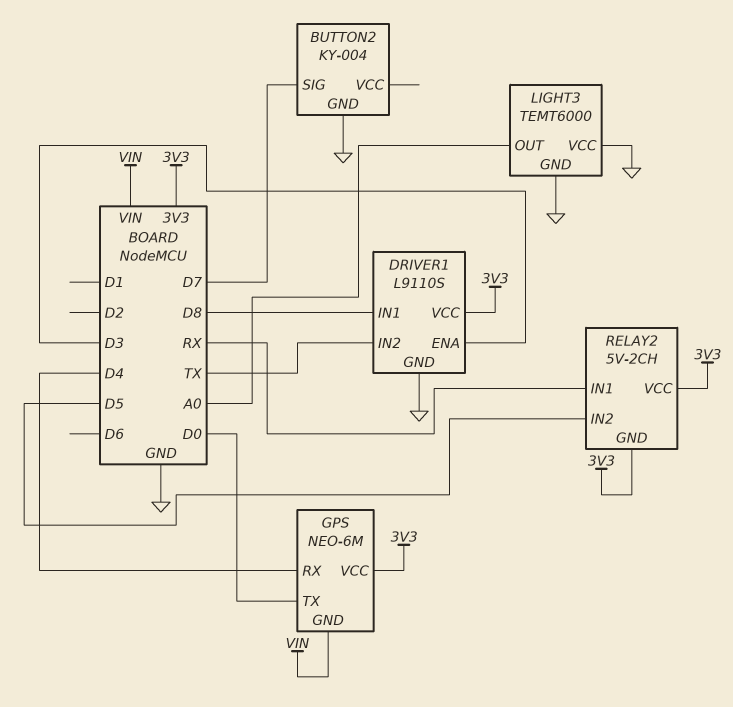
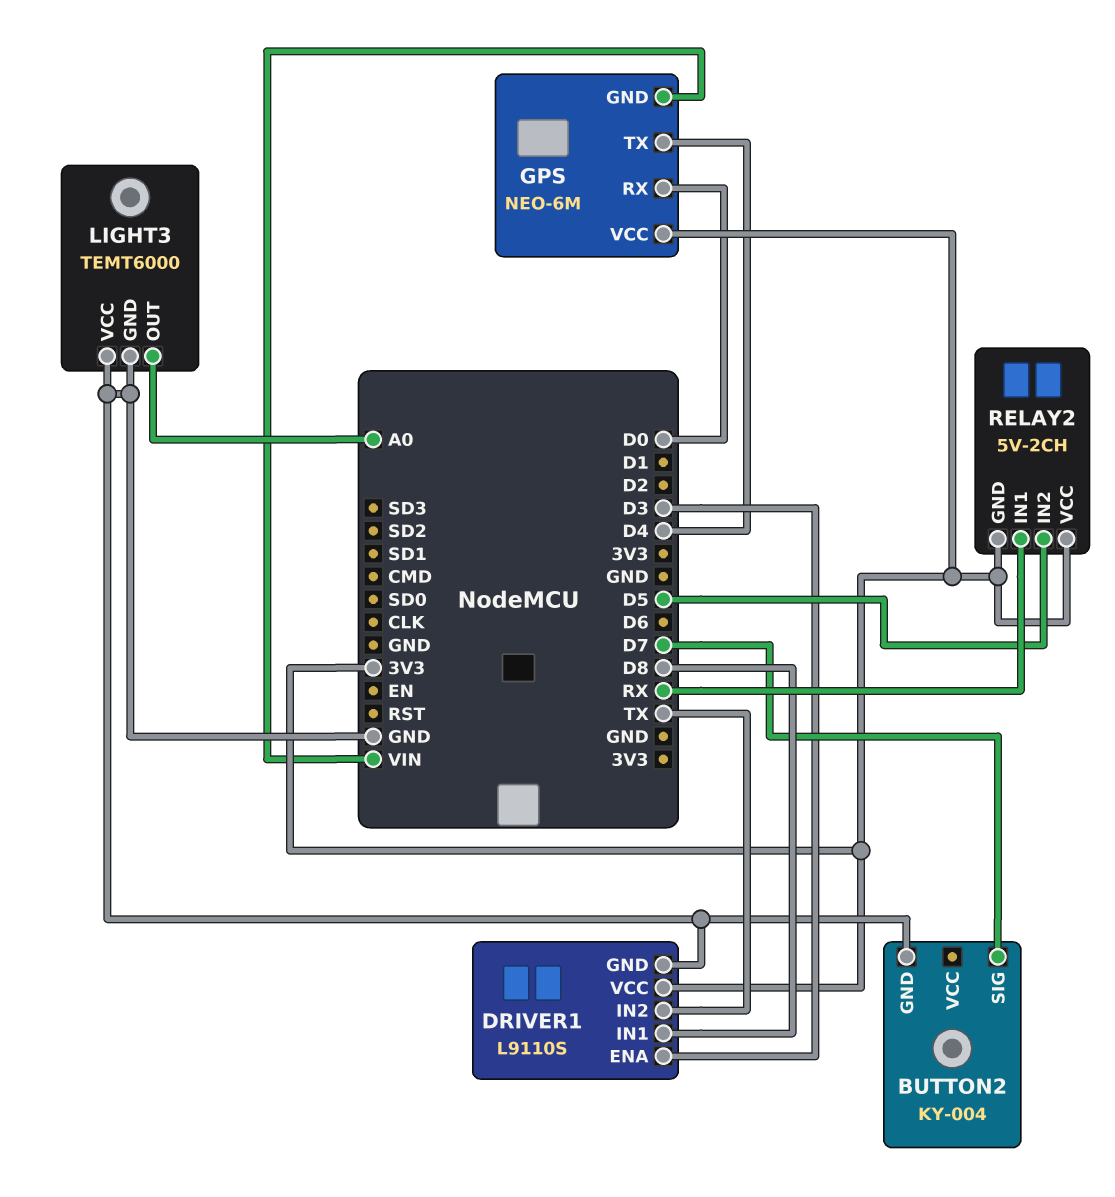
GPS pin RX: D4 -> D0
GPS pin TX: D0 -> D4

